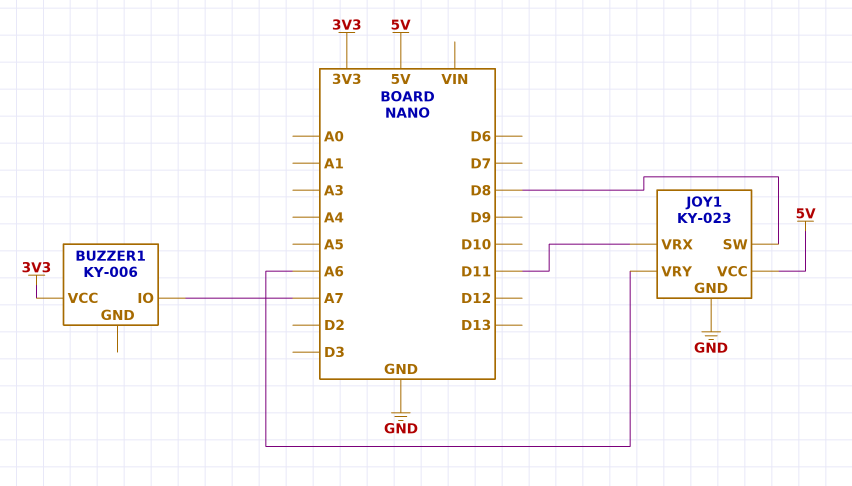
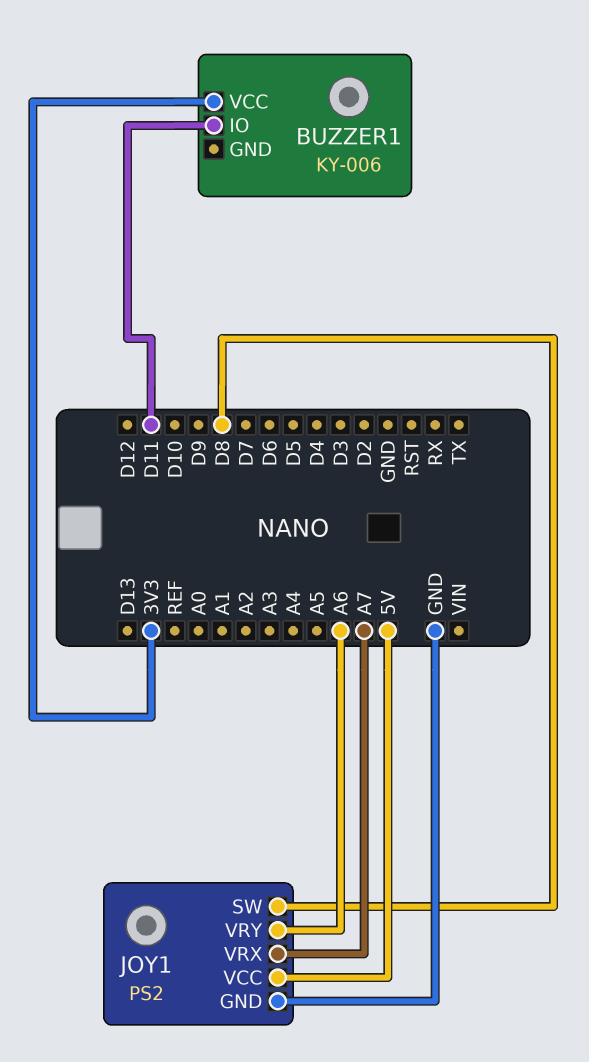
BUZZER1 pin IO: A7 -> D11
JOY1: KY-023 -> PS2
JOY1 pin VRX: D11 -> A7

